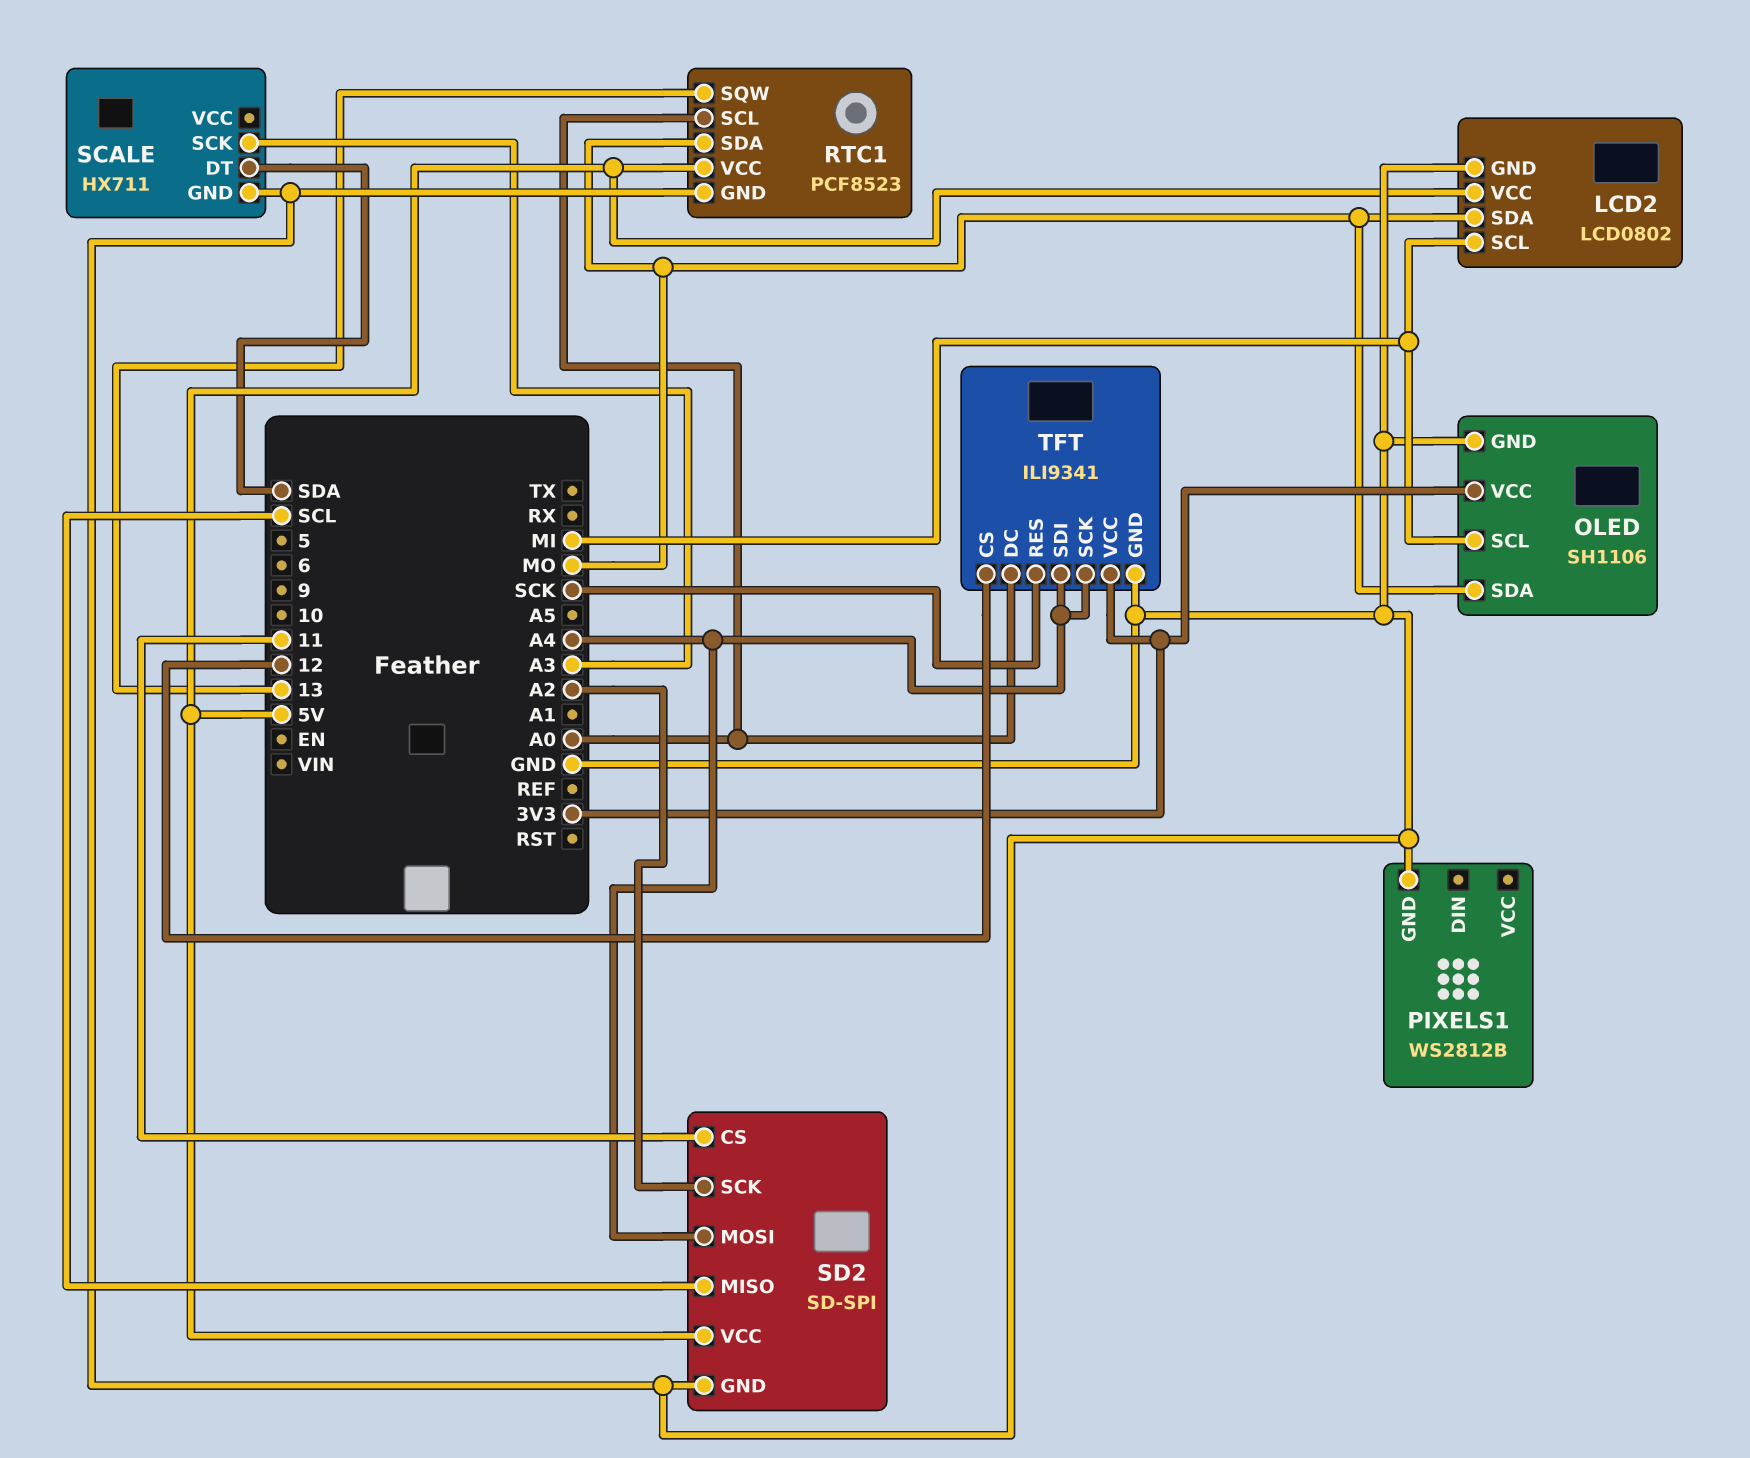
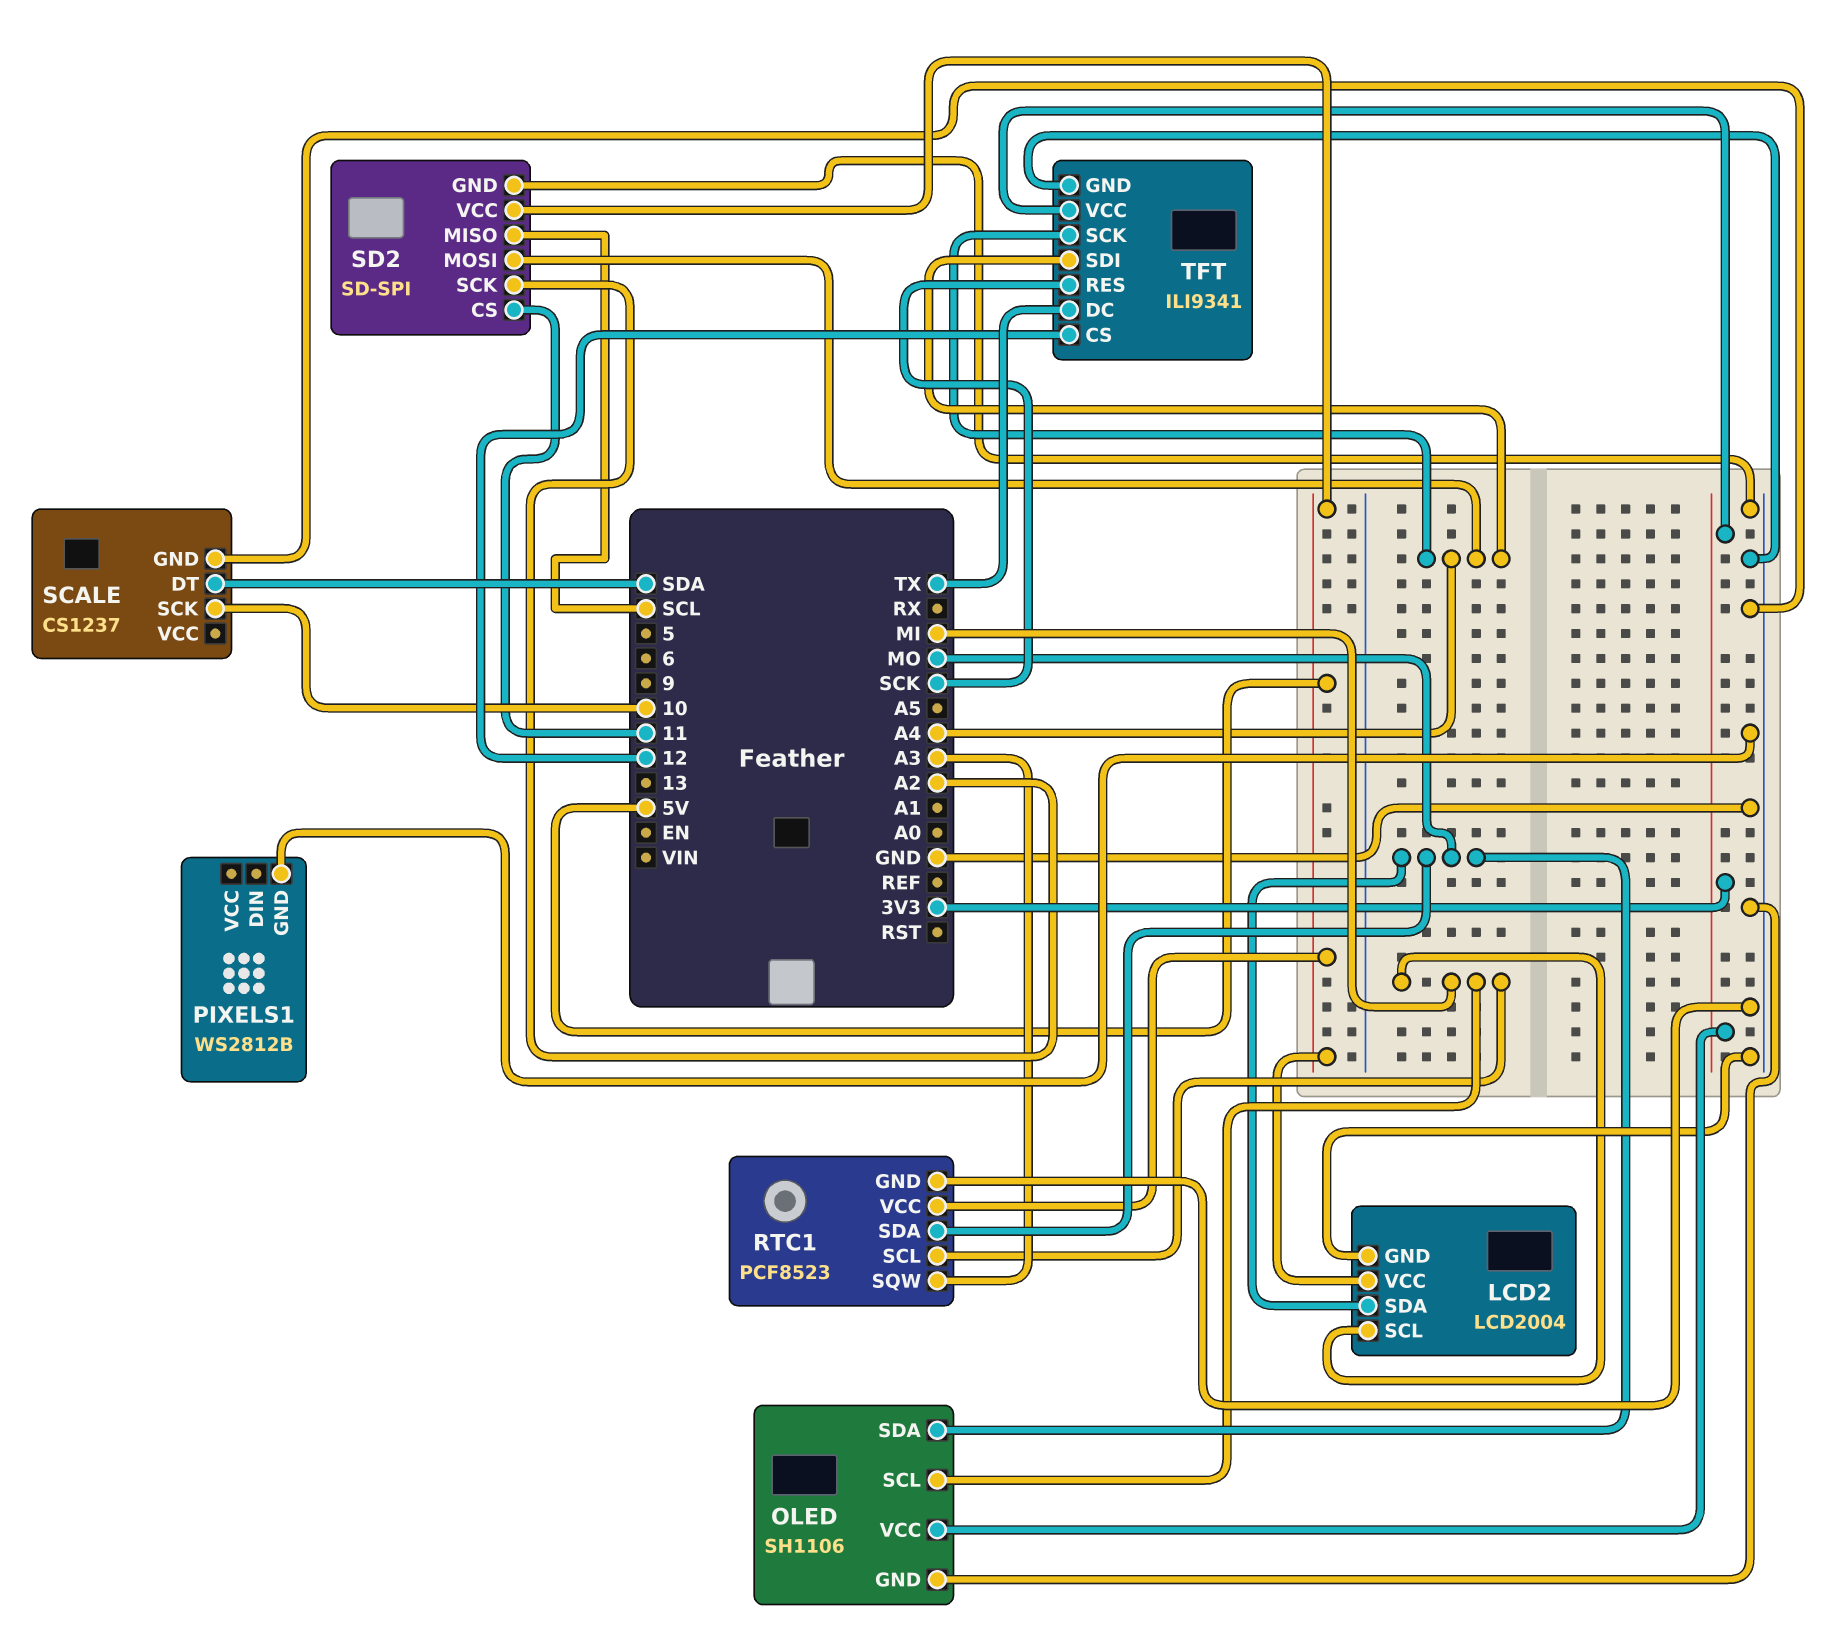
LCD2: LCD0802 -> LCD2004
RTC1 pin SCL: A0 -> MI
RTC1 pin SQW: 13 -> A3
SCALE: HX711 -> CS1237
SCALE pin SCK: A3 -> 10
TFT pin DC: A0 -> TX

